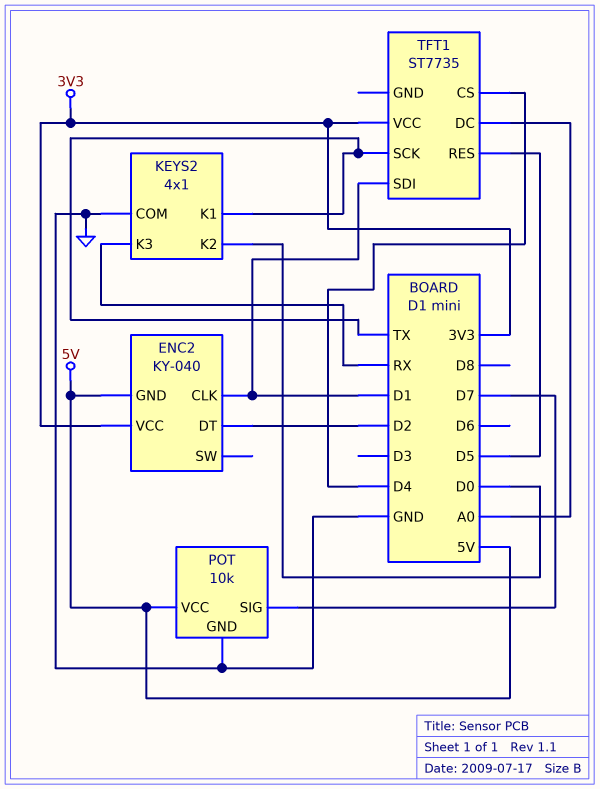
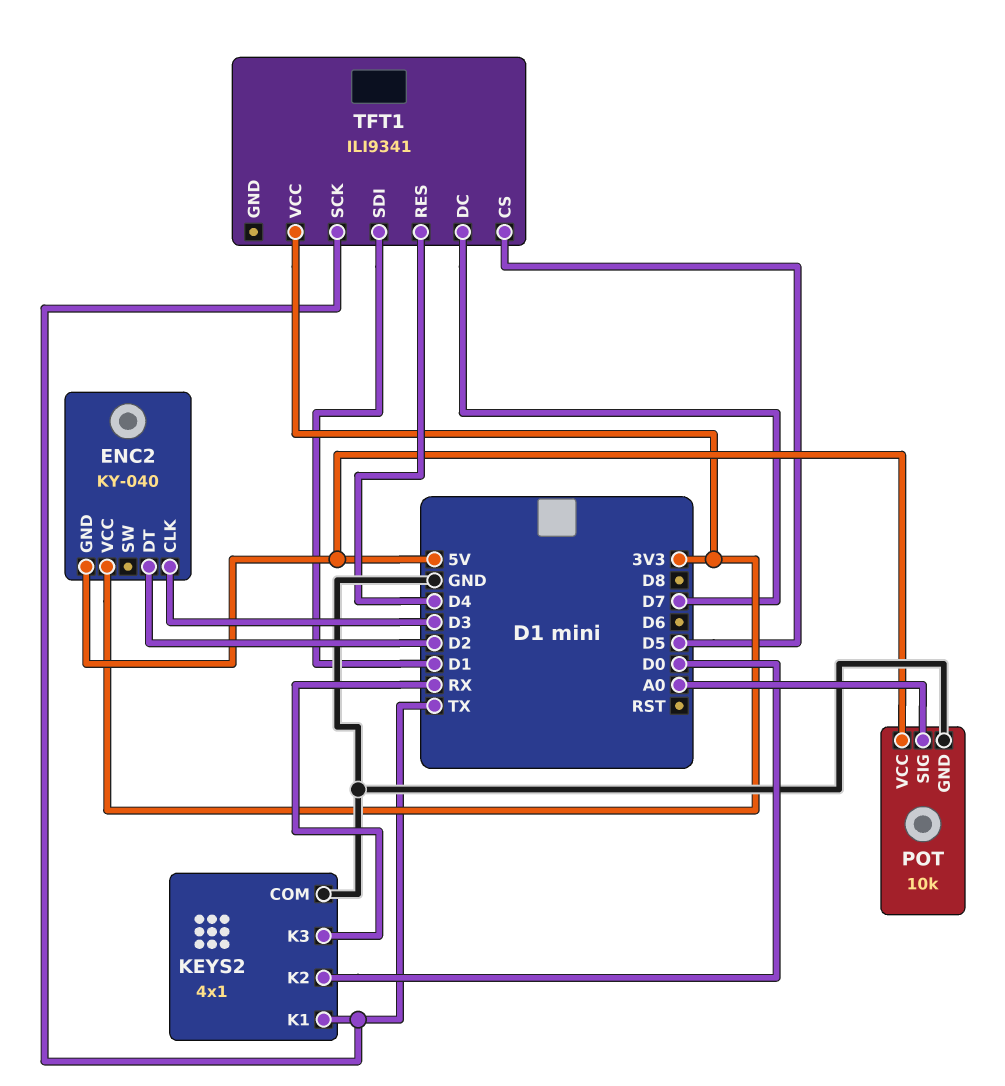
ENC2 pin CLK: D1 -> D3
POT pin SIG: D7 -> A0
TFT1: ST7735 -> ILI9341
TFT1 pin CS: D4 -> D5
TFT1 pin DC: A0 -> D7
TFT1 pin RES: D5 -> D4

